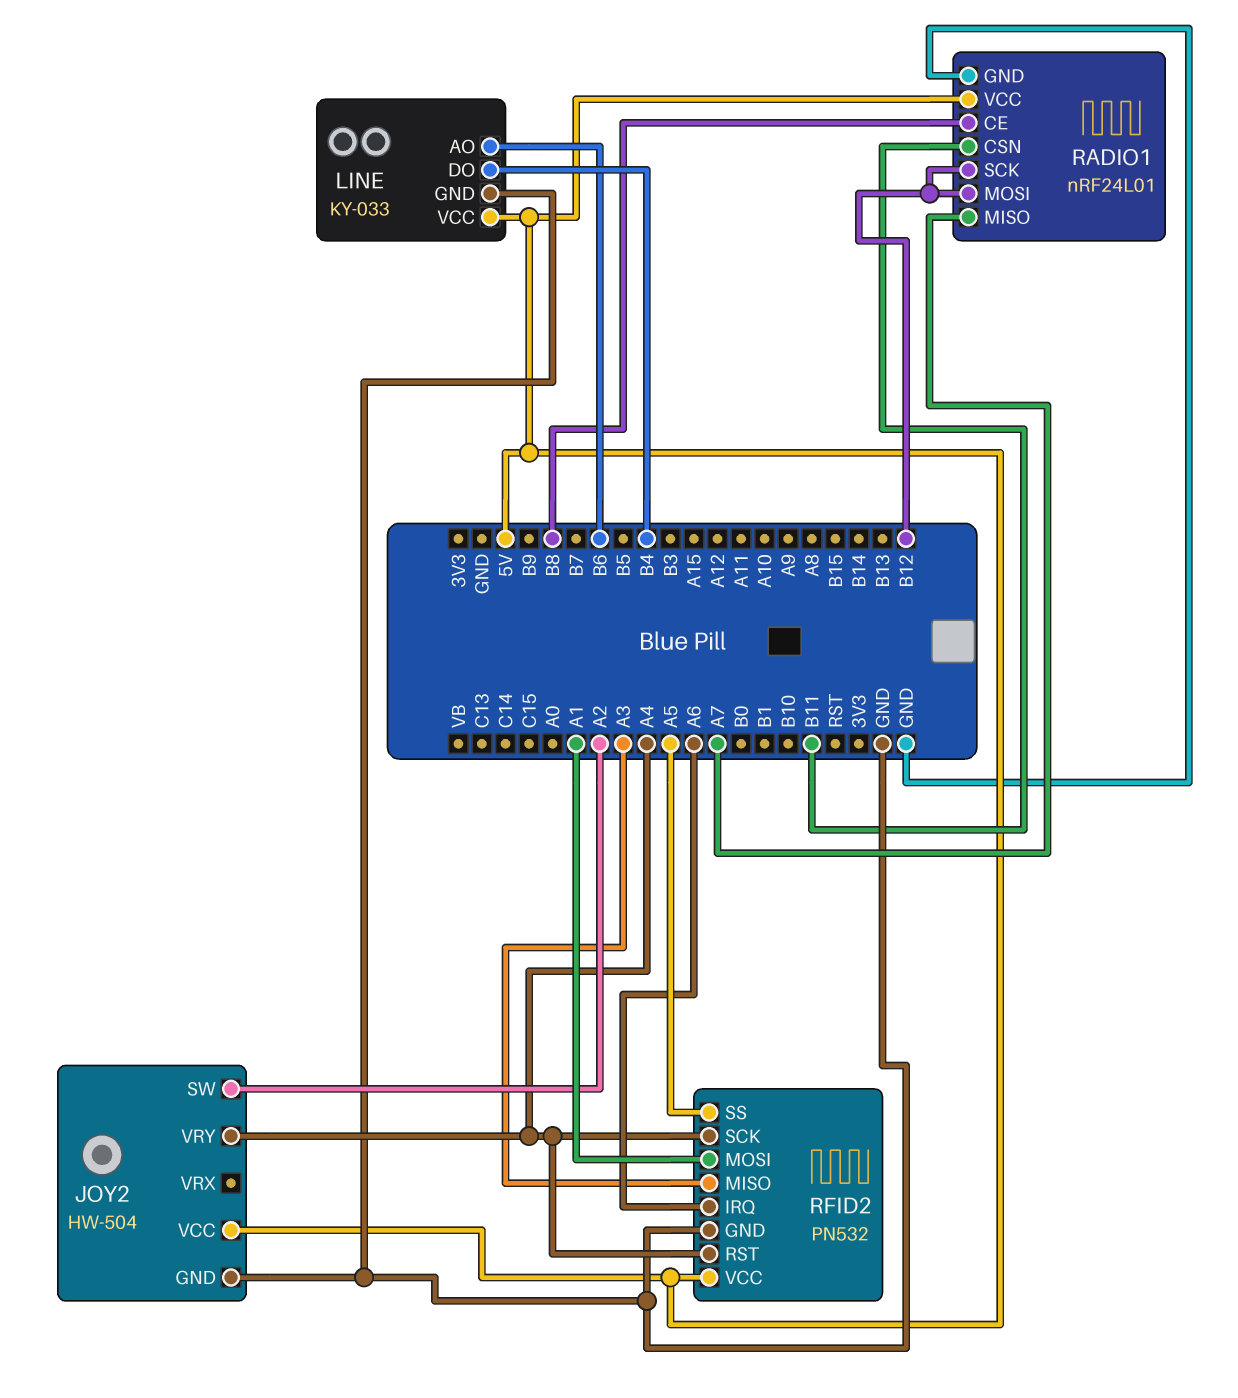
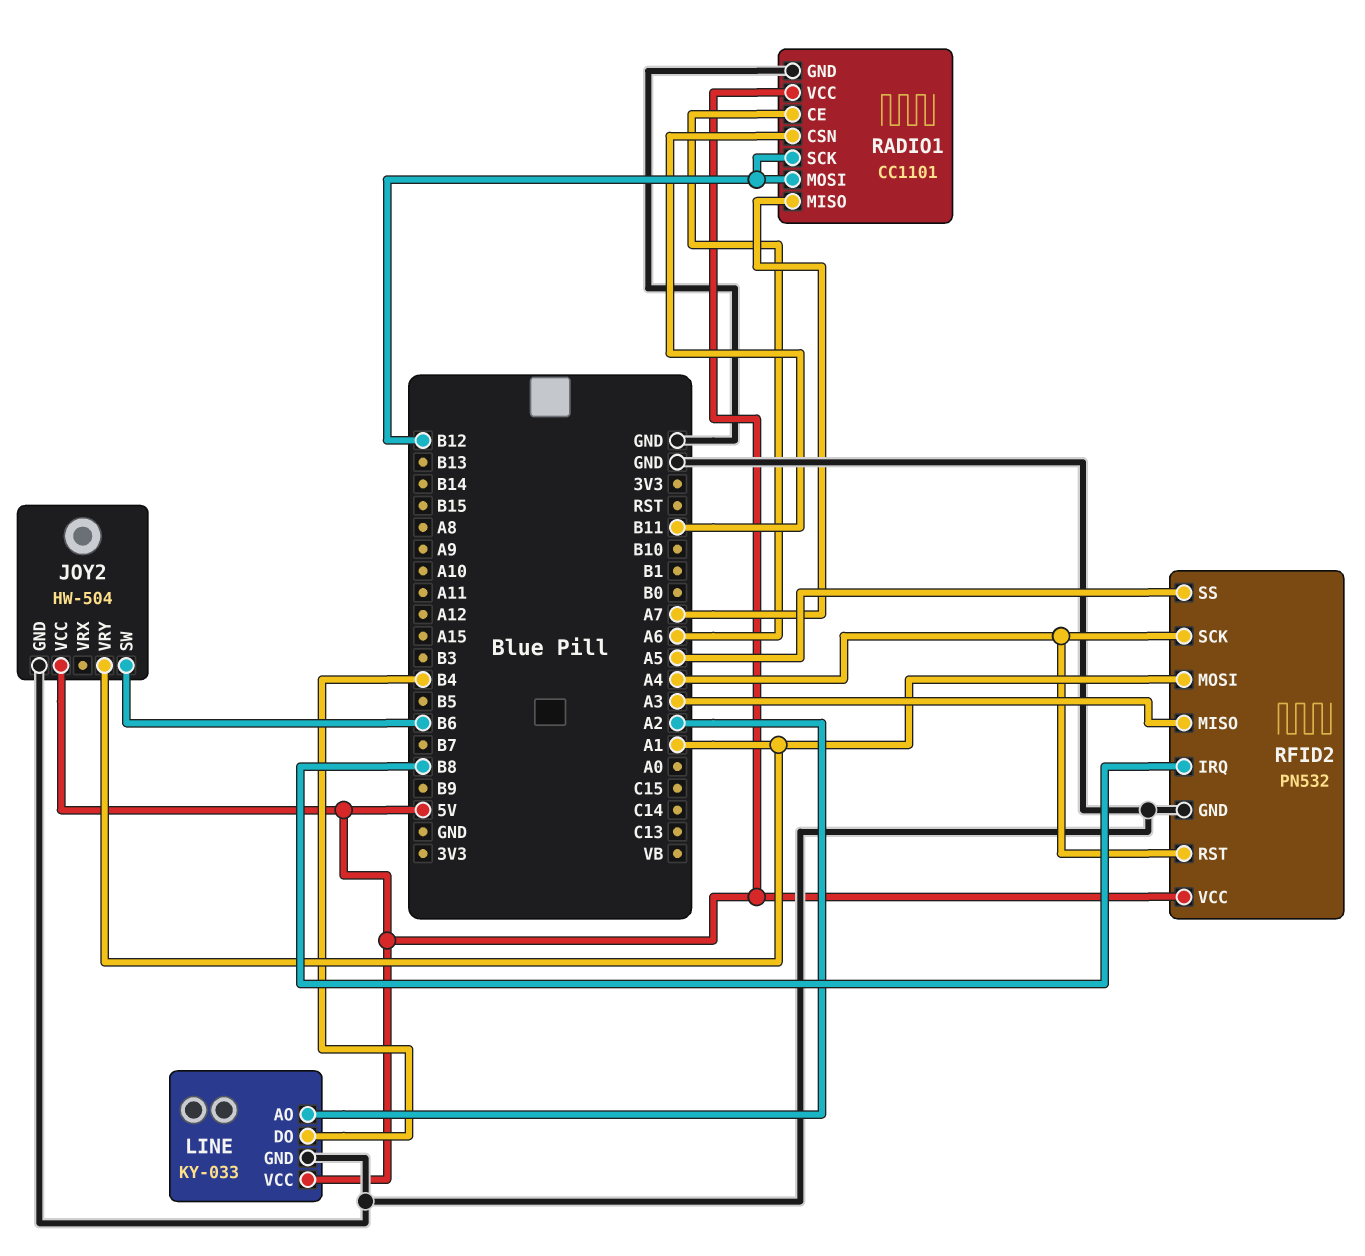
JOY2 pin SW: A2 -> B6
JOY2 pin VRY: A4 -> A1
LINE pin AO: B6 -> A2
RADIO1: nRF24L01 -> CC1101
RADIO1 pin CE: B8 -> A6
RFID2 pin IRQ: A6 -> B8

